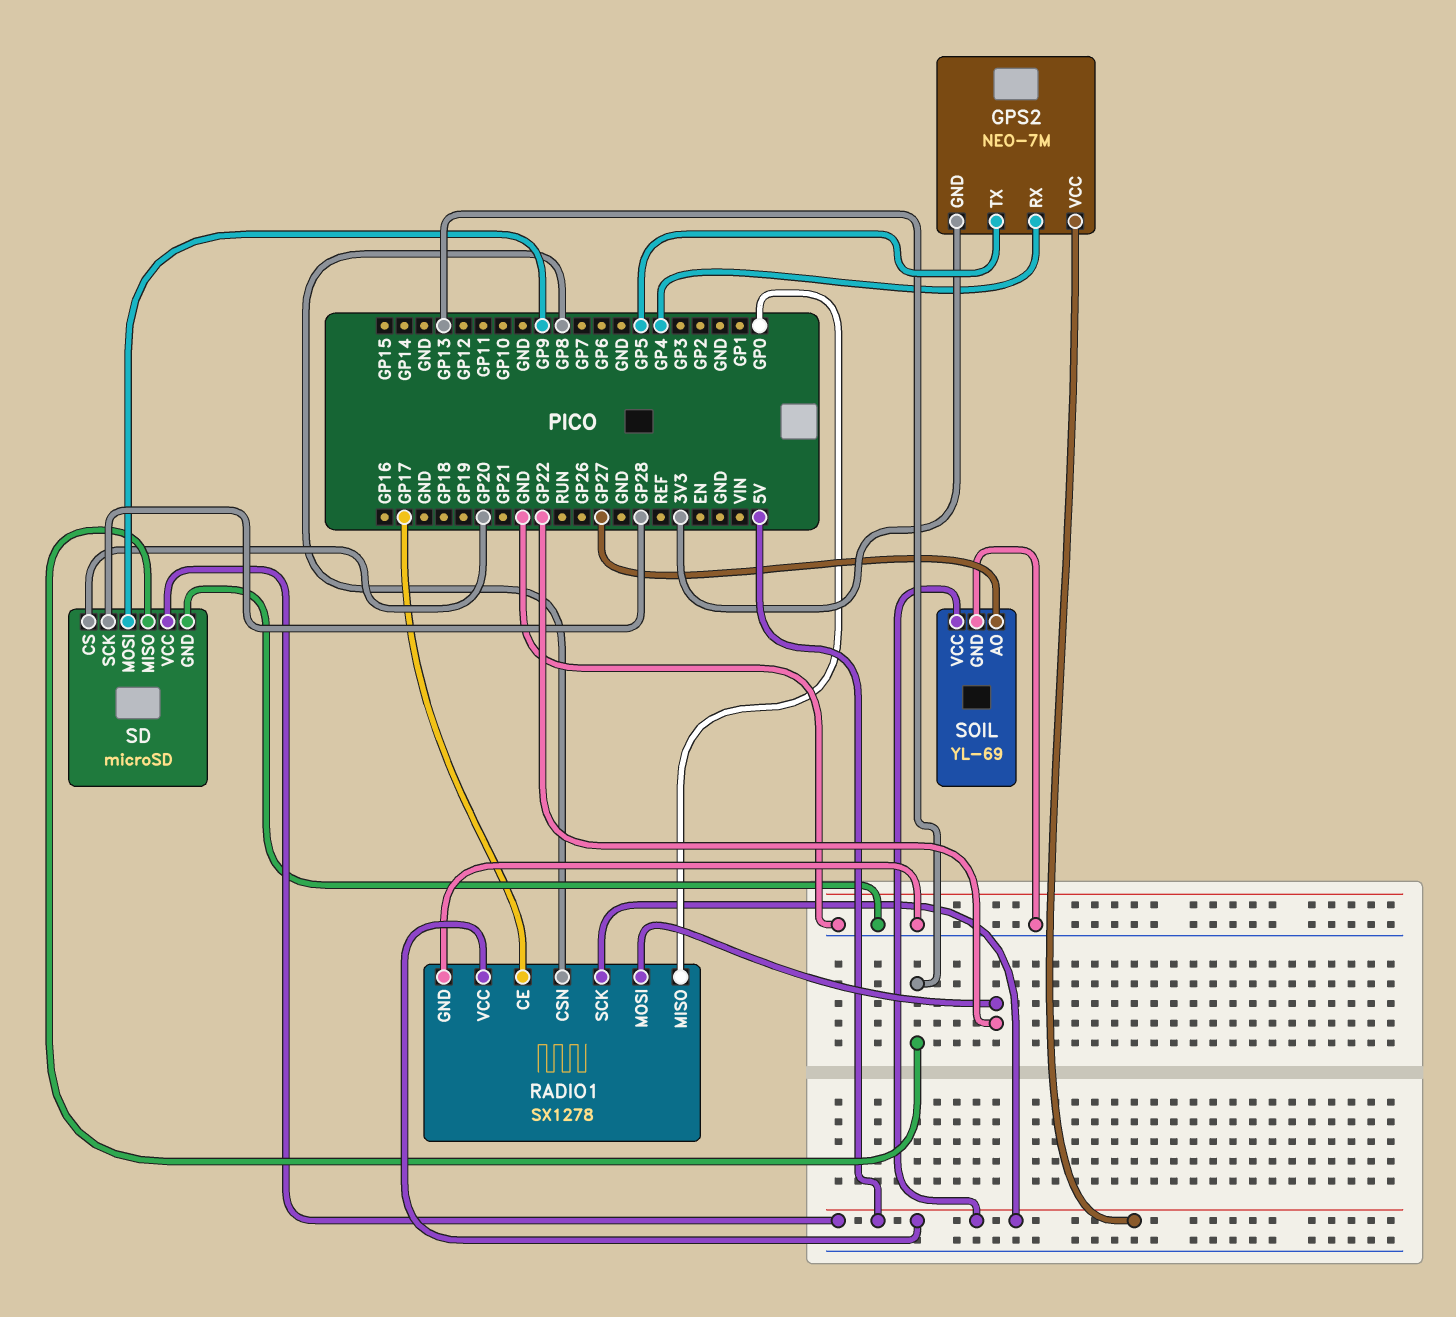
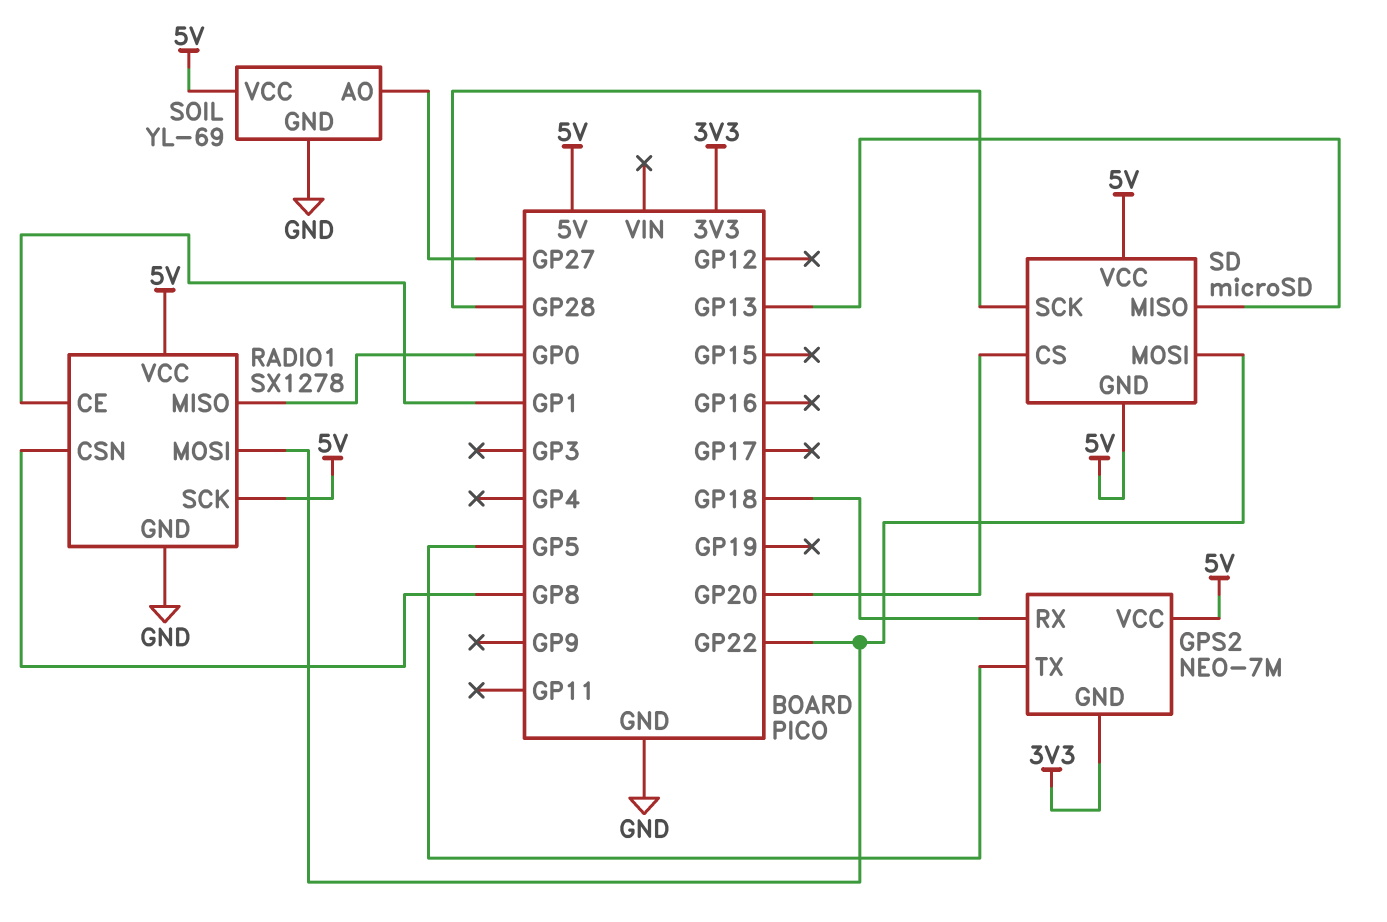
GPS2 pin RX: GP4 -> GP18
RADIO1 pin CE: GP17 -> GP1
SD pin GND: GND -> 5V
SD pin MOSI: GP9 -> GP22

